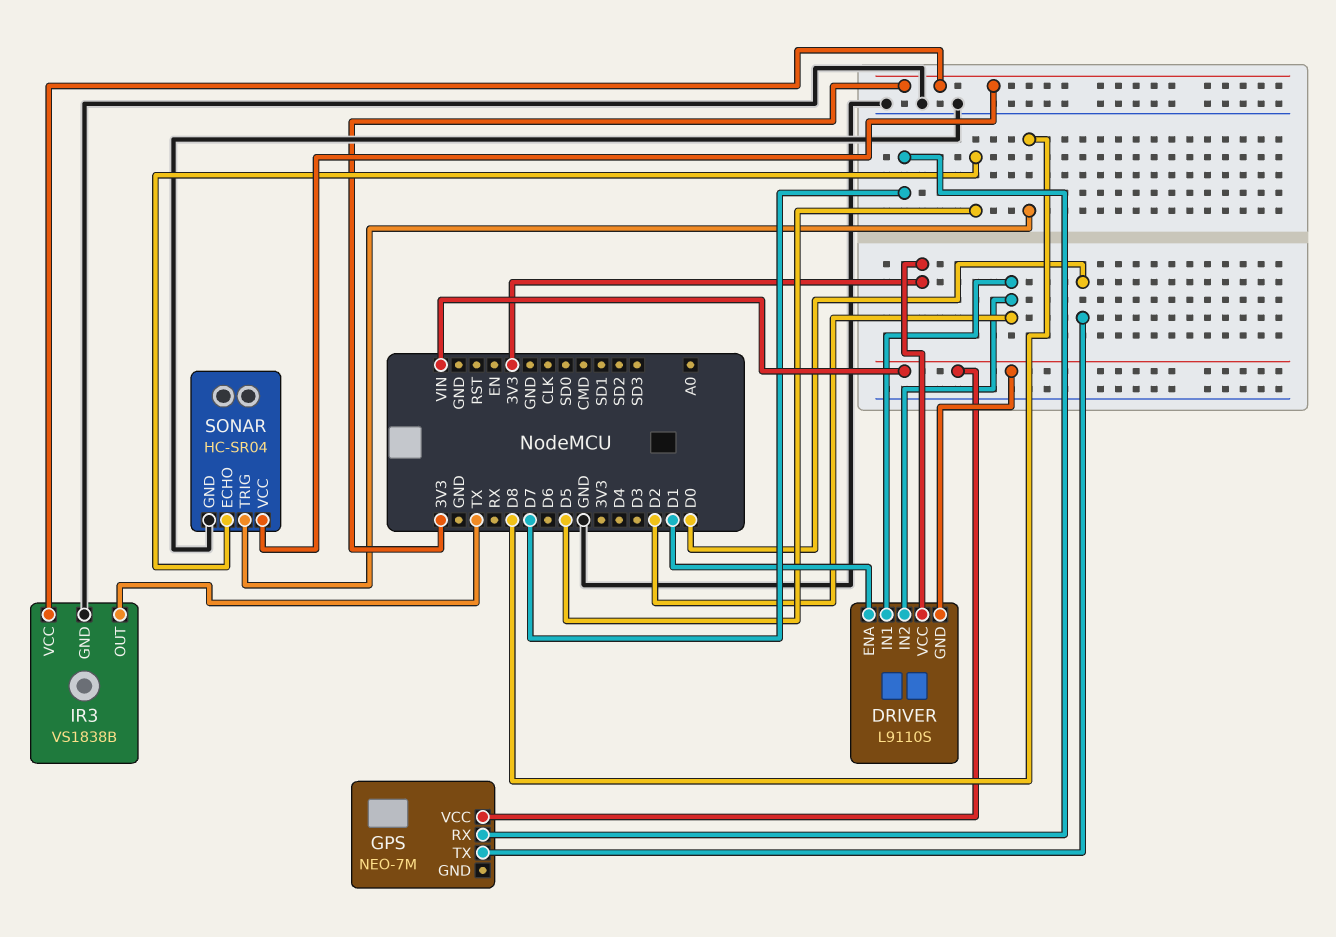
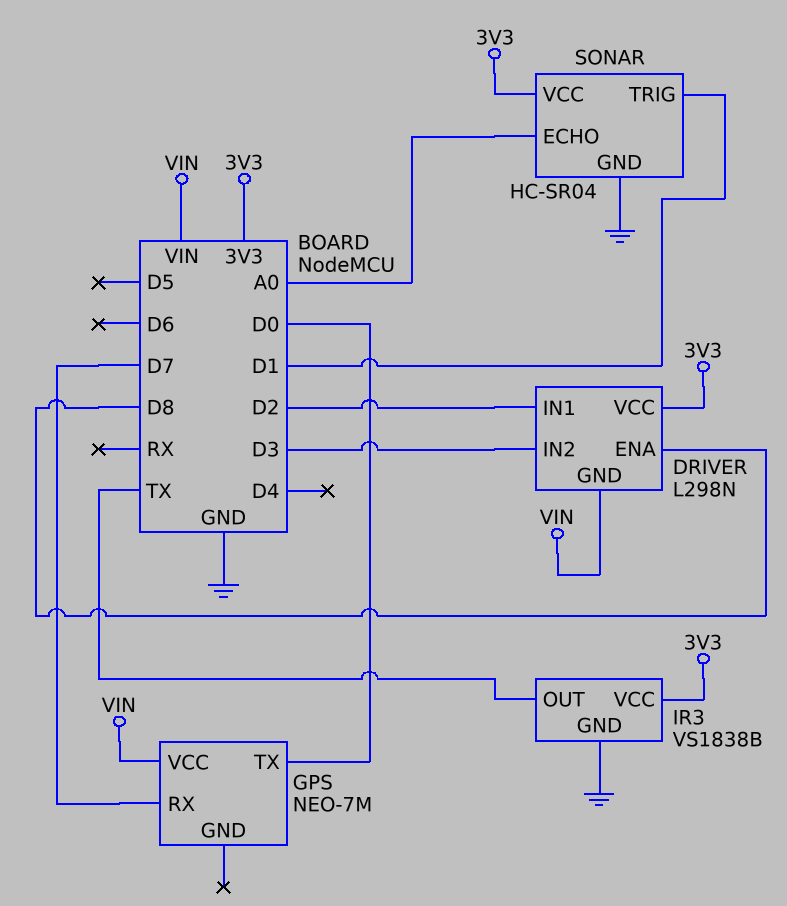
DRIVER: L9110S -> L298N
DRIVER pin ENA: D1 -> D8
DRIVER pin IN2: D2 -> D3
SONAR pin ECHO: D5 -> A0
SONAR pin TRIG: D8 -> D1

